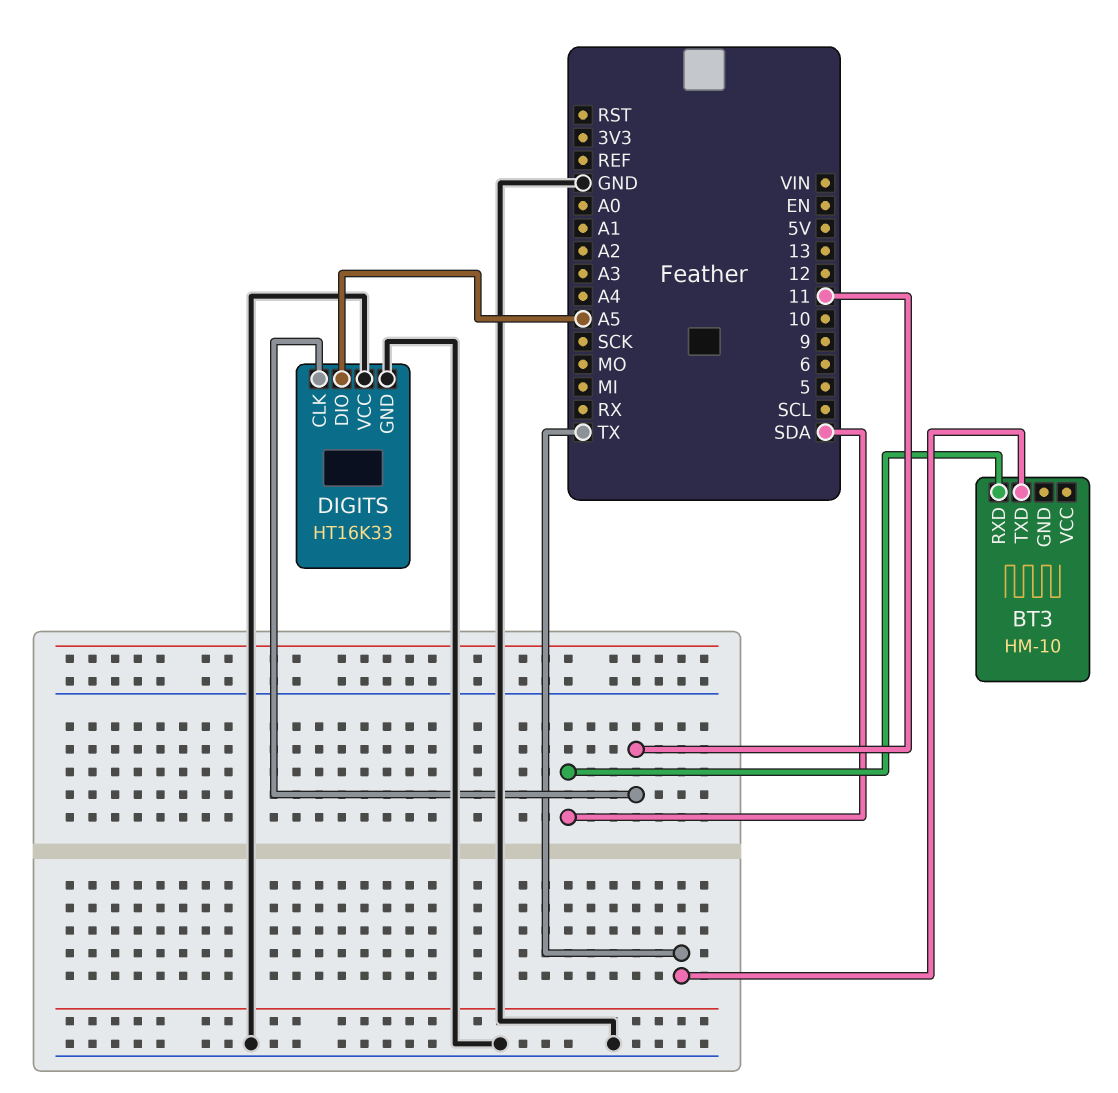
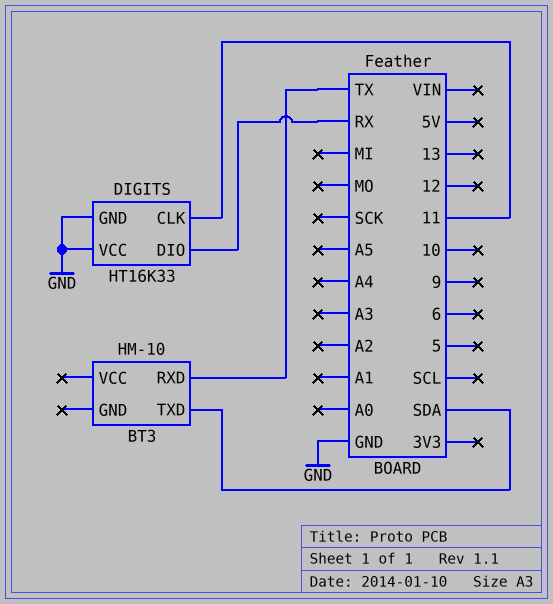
BT3 pin RXD: SDA -> TX
BT3 pin TXD: TX -> SDA
DIGITS pin DIO: A5 -> RX

